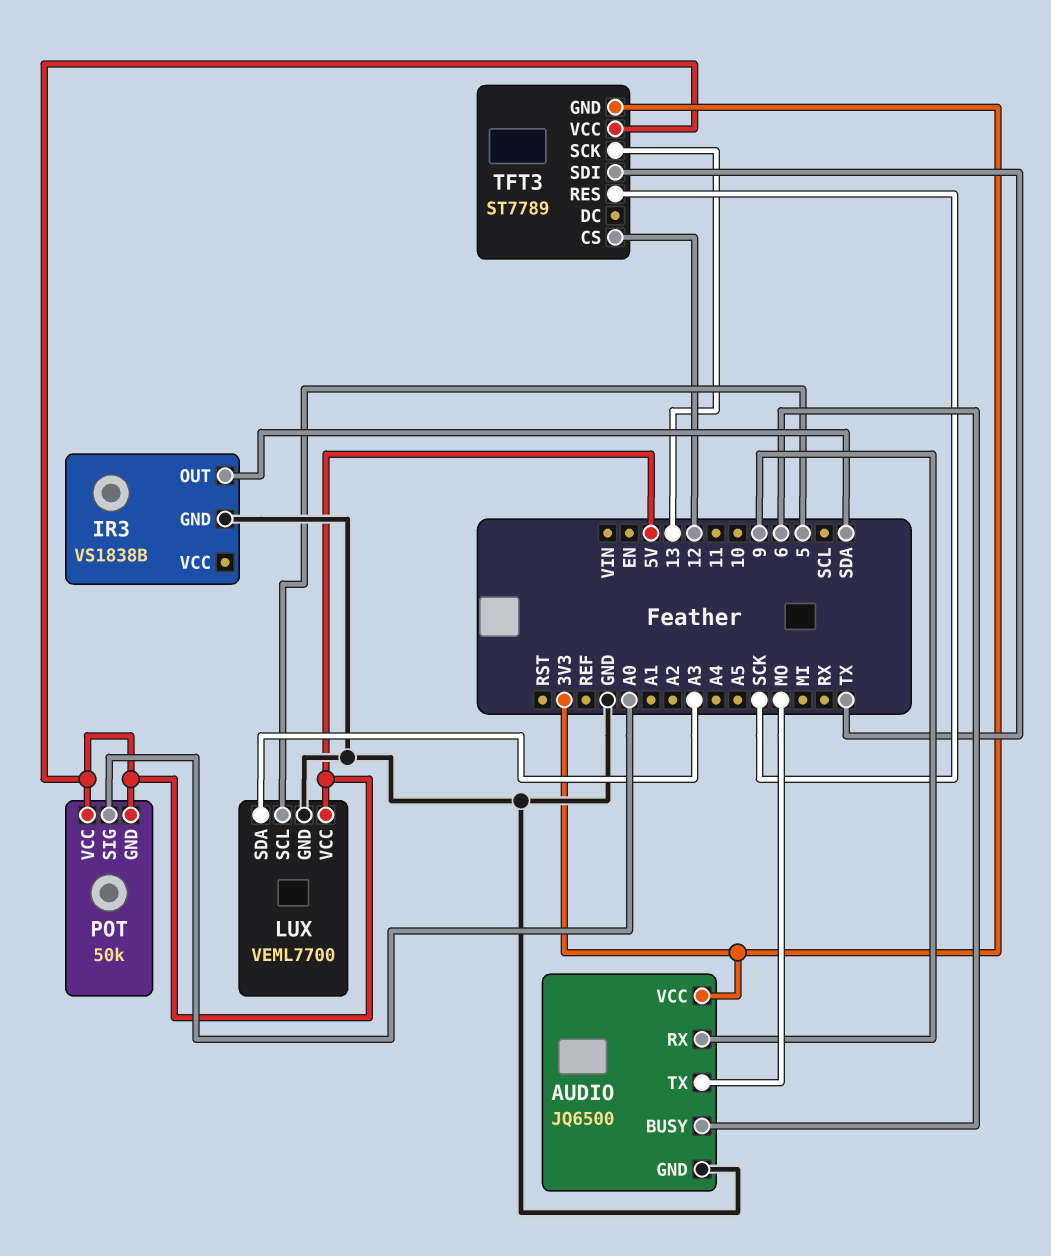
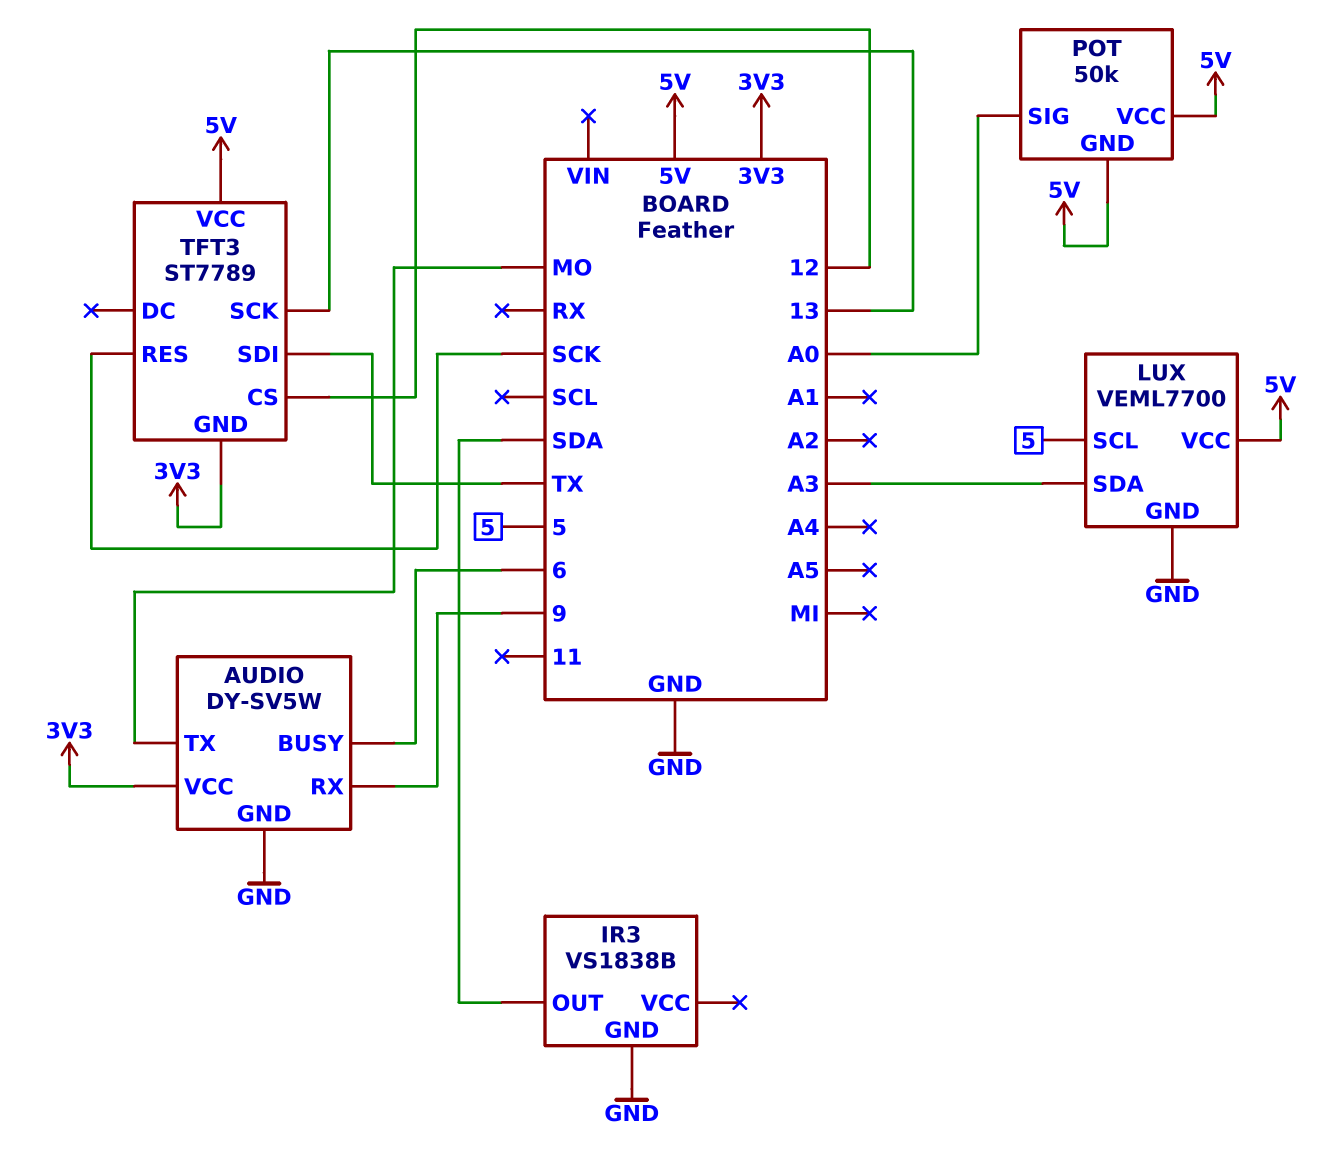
AUDIO: JQ6500 -> DY-SV5W

